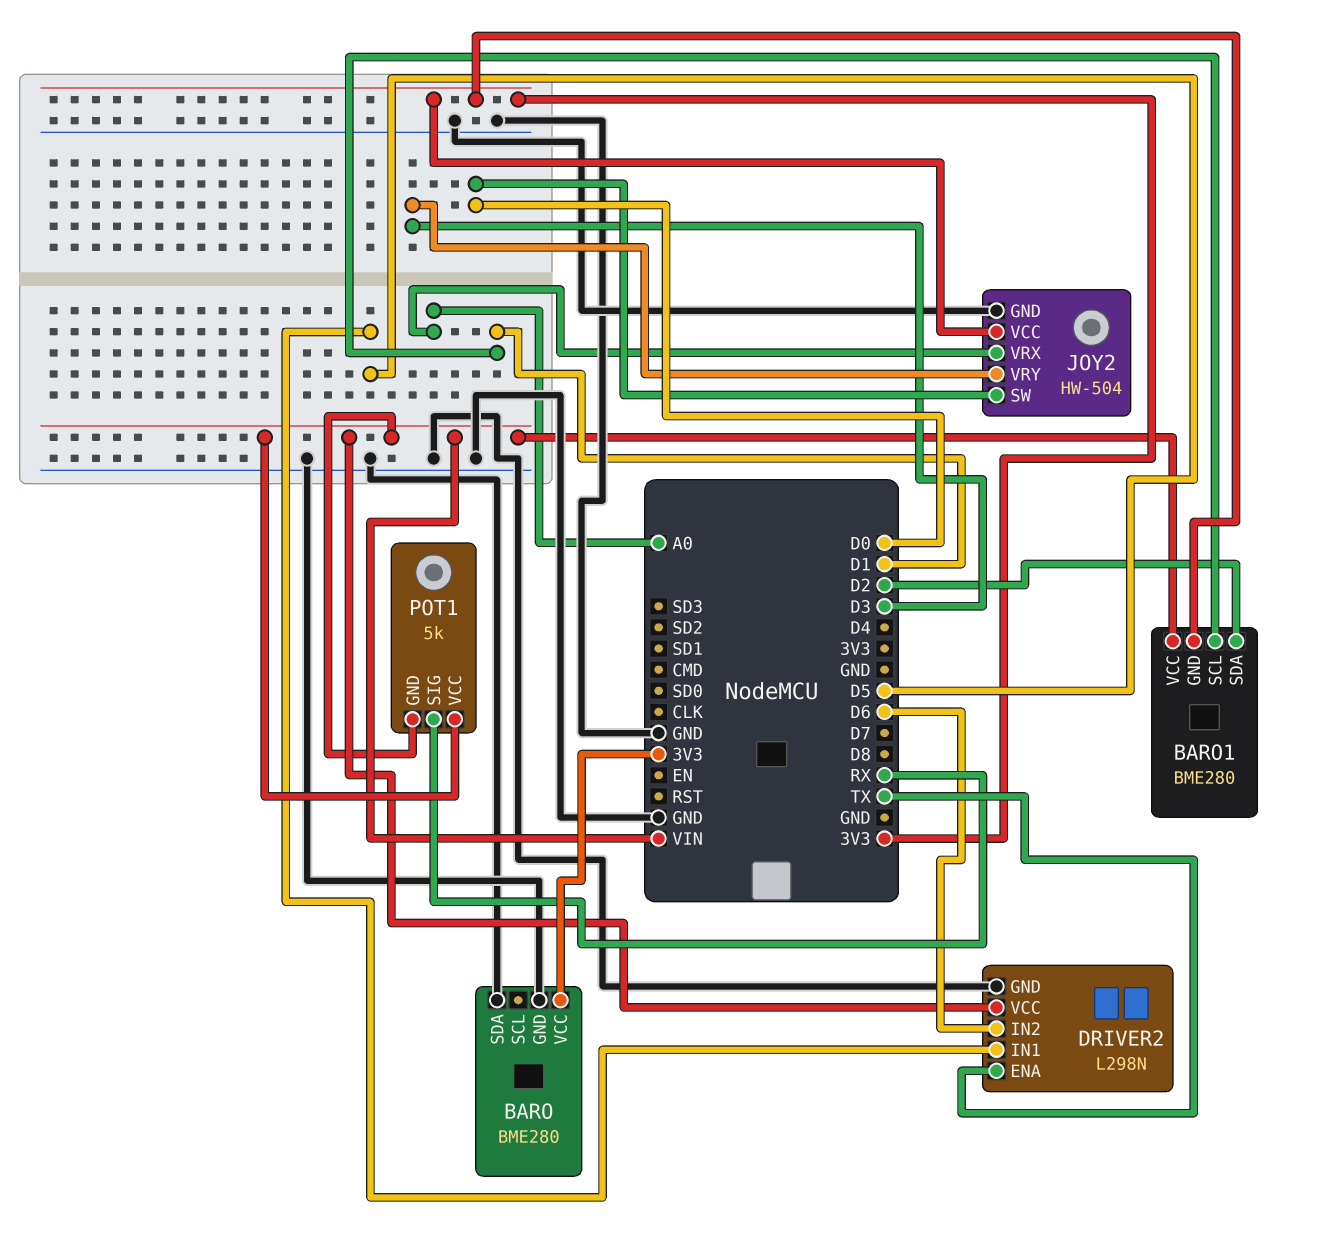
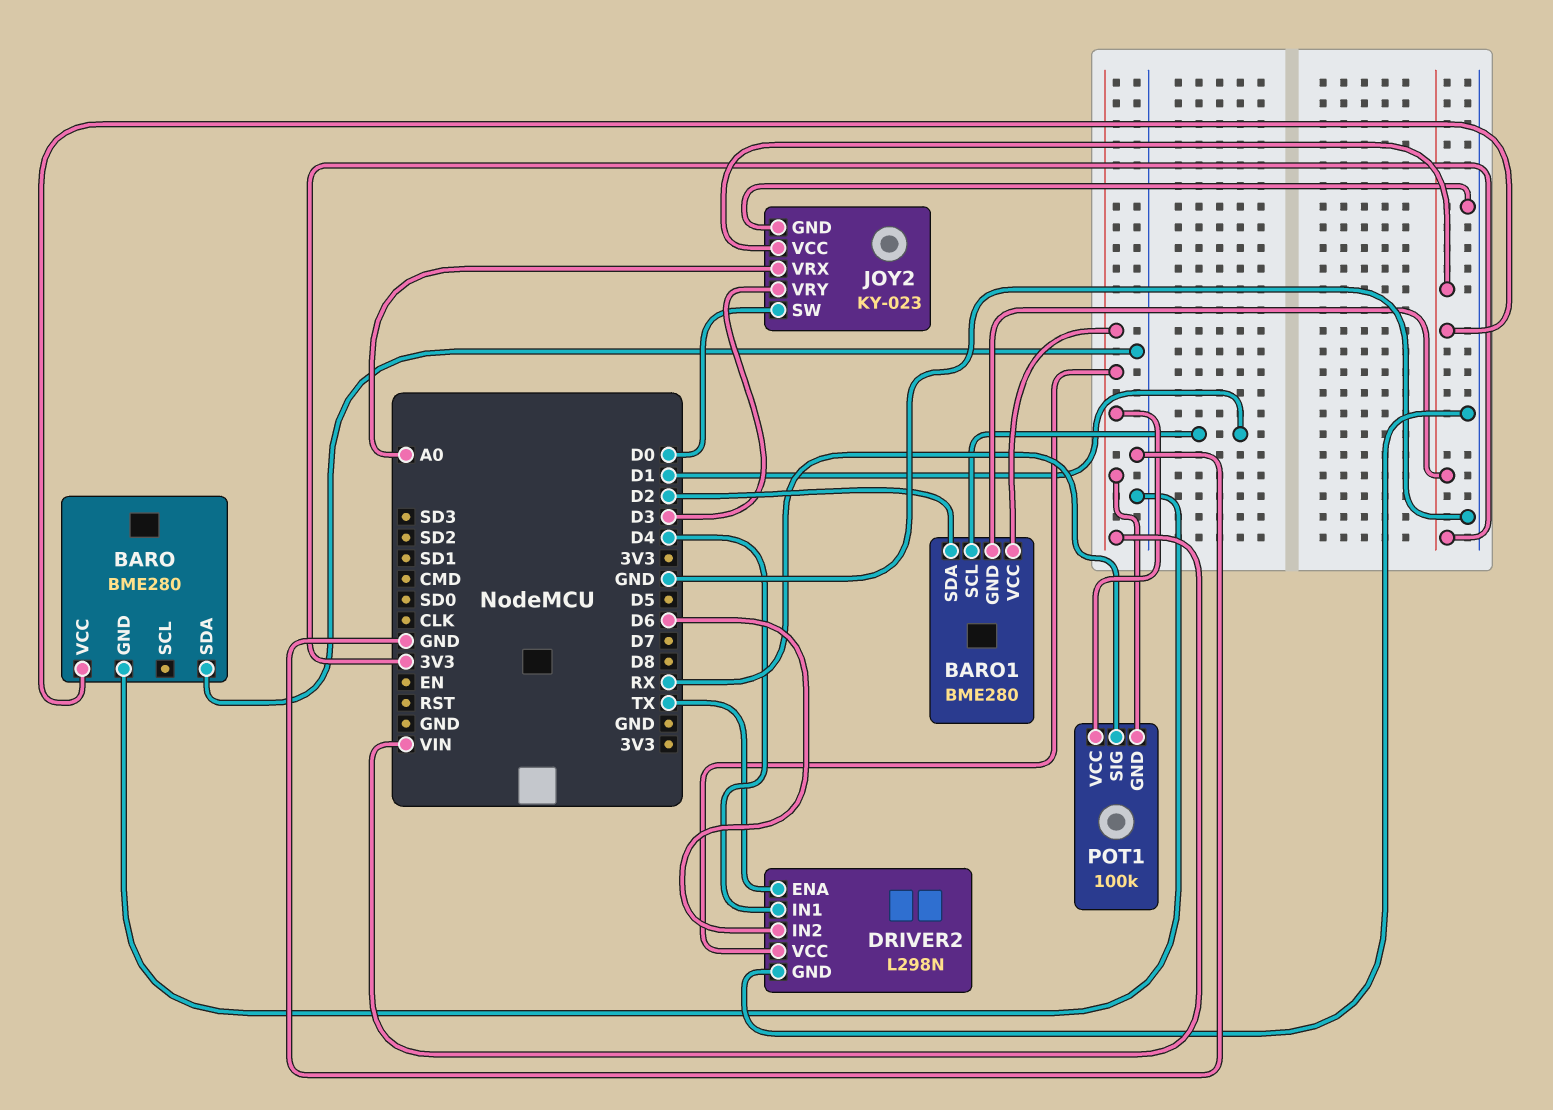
DRIVER2 pin IN1: D5 -> D4
JOY2: HW-504 -> KY-023
POT1: 5k -> 100k

